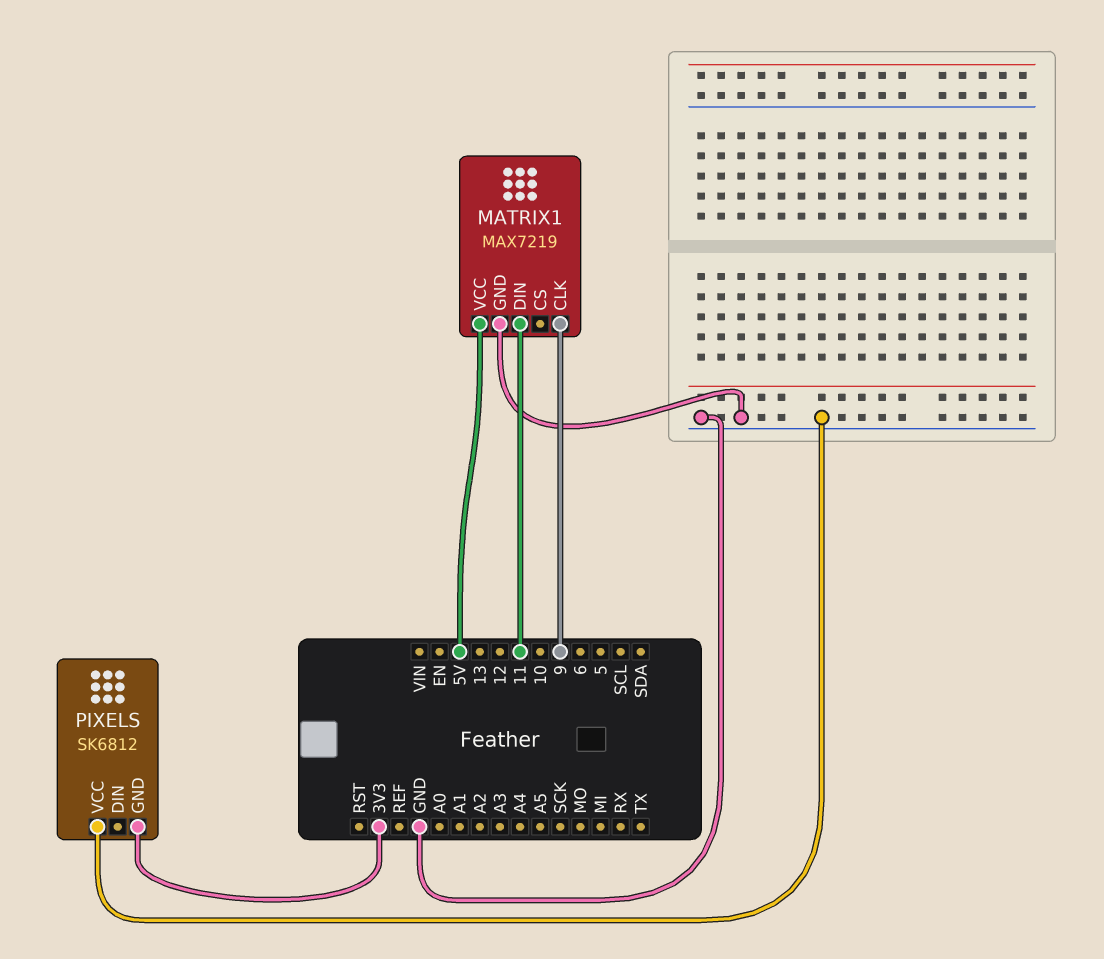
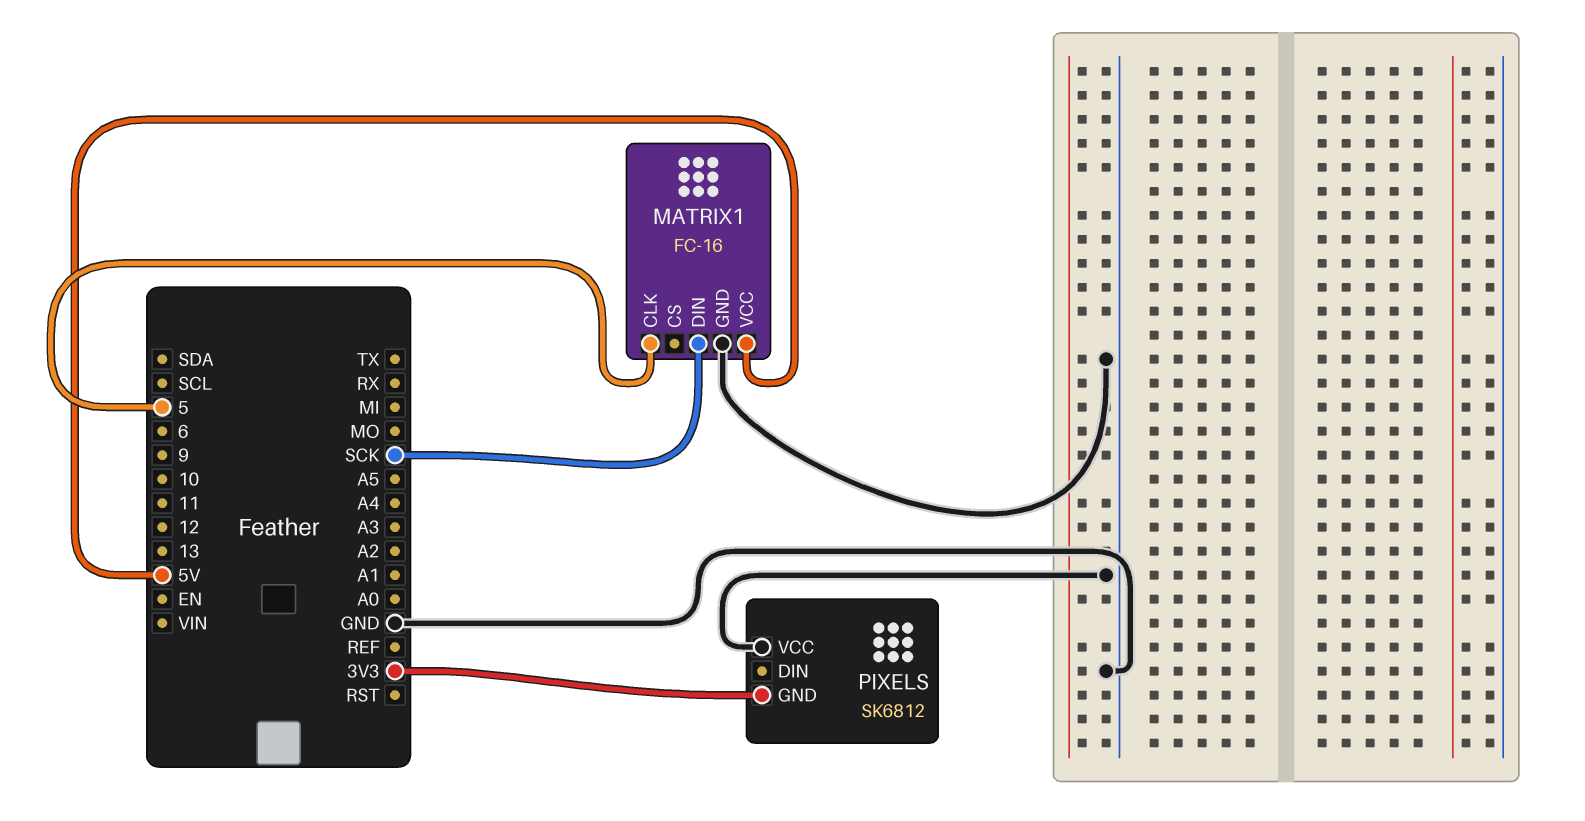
MATRIX1: MAX7219 -> FC-16
MATRIX1 pin CLK: 9 -> 5
MATRIX1 pin DIN: 11 -> SCK

